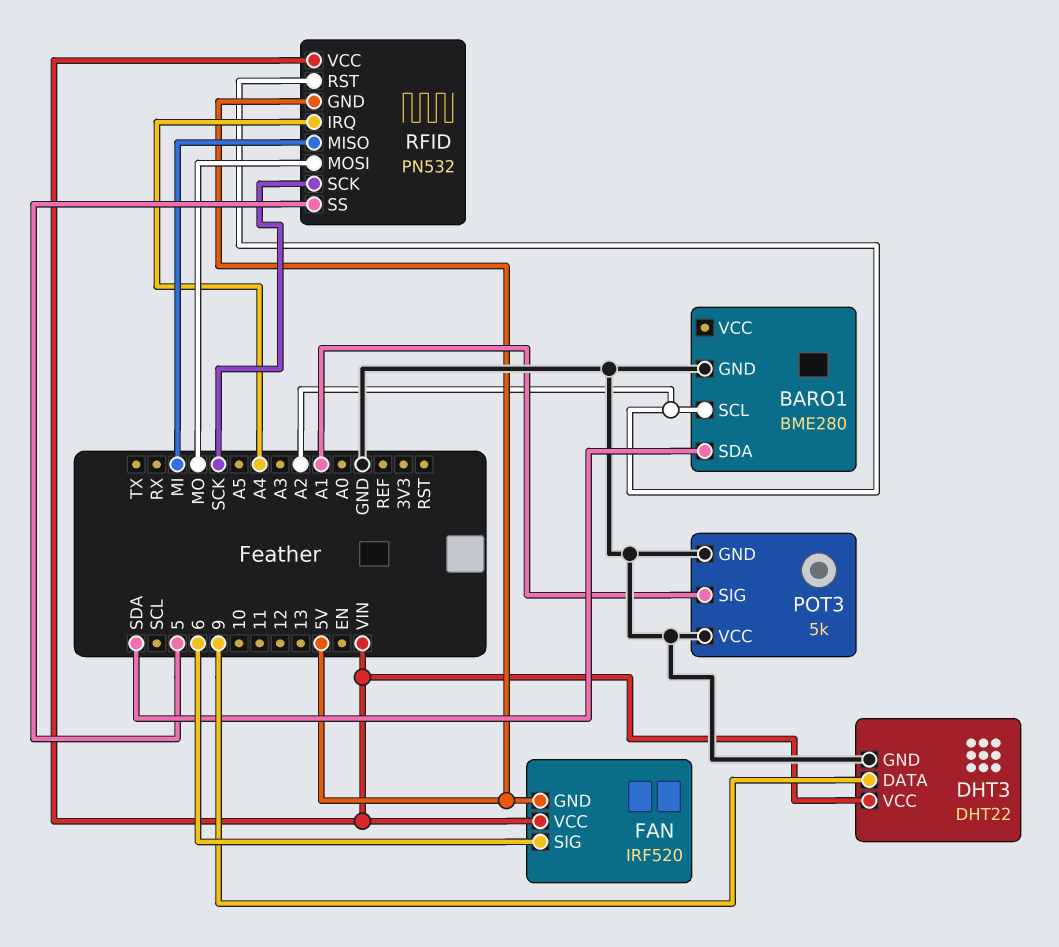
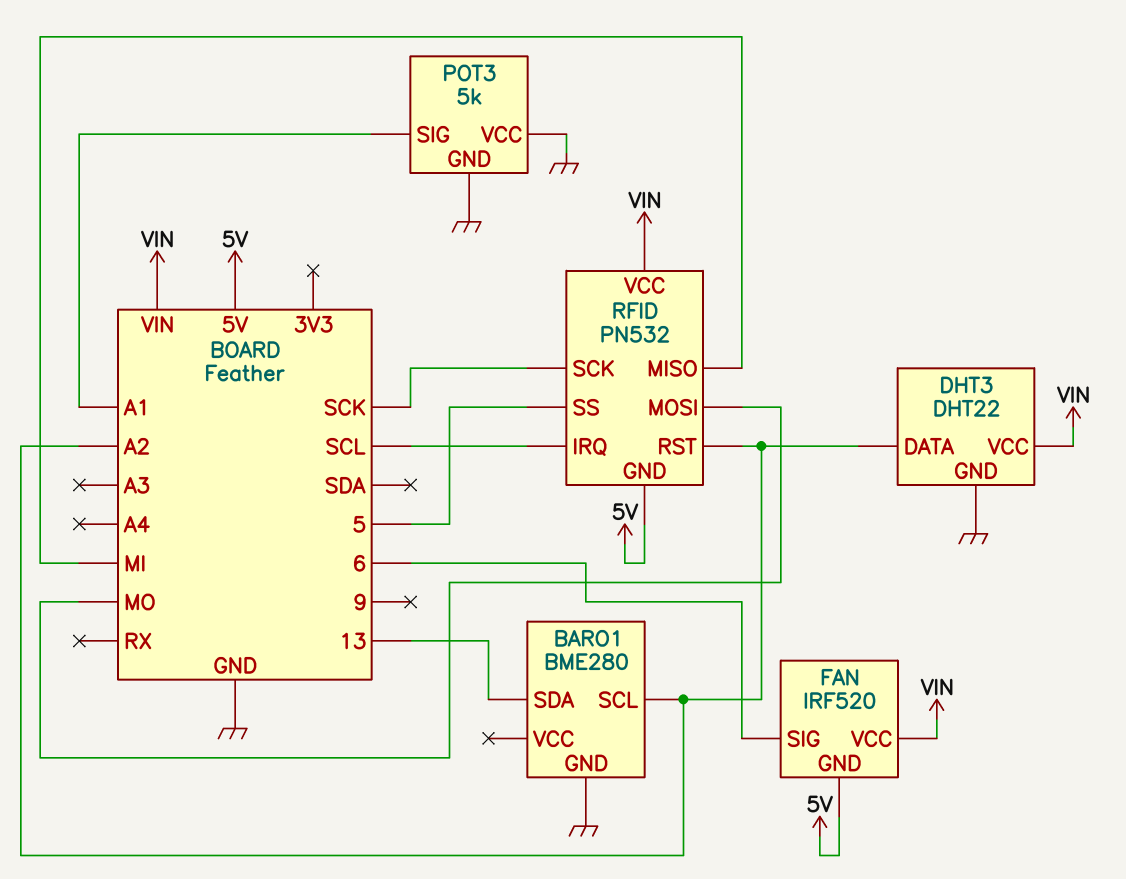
BARO1 pin SDA: SDA -> 13
DHT3 pin DATA: 9 -> A2
RFID pin IRQ: A4 -> SCL

